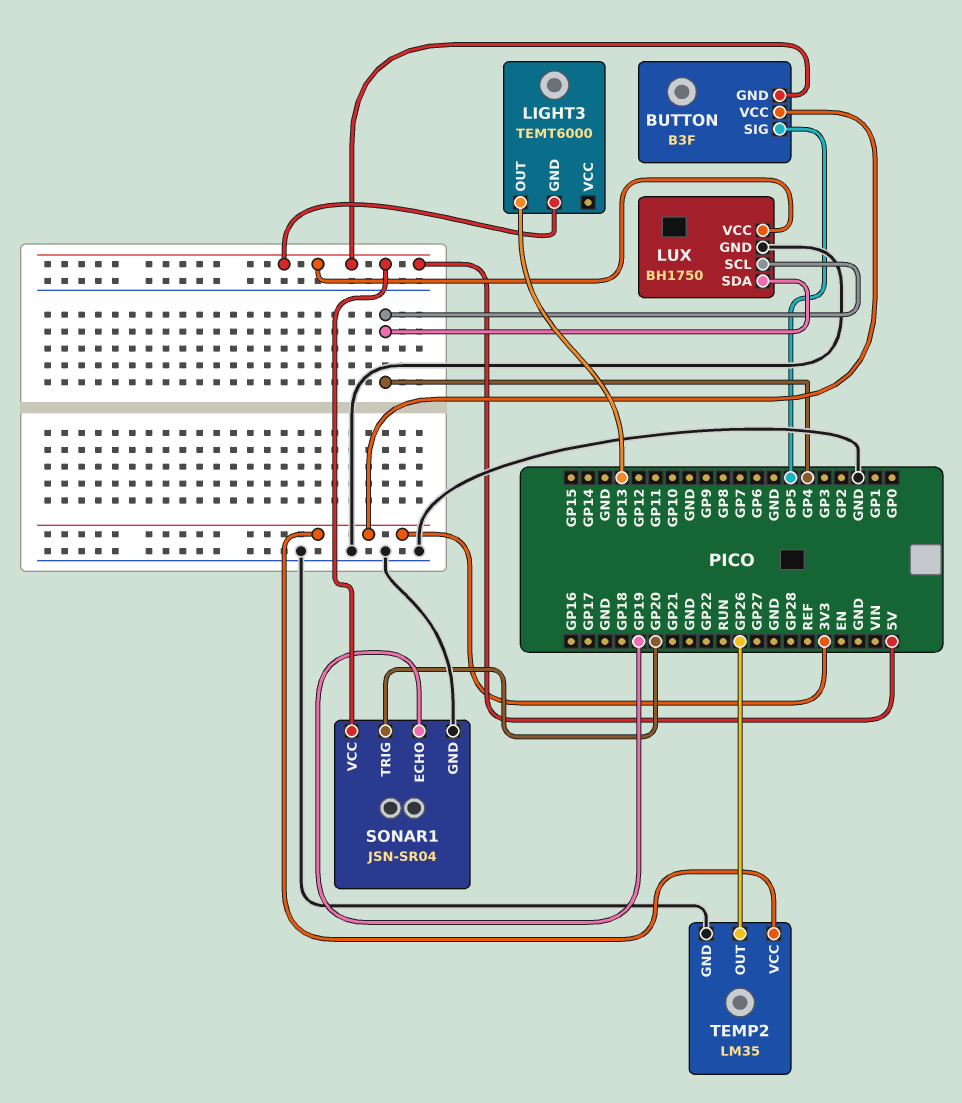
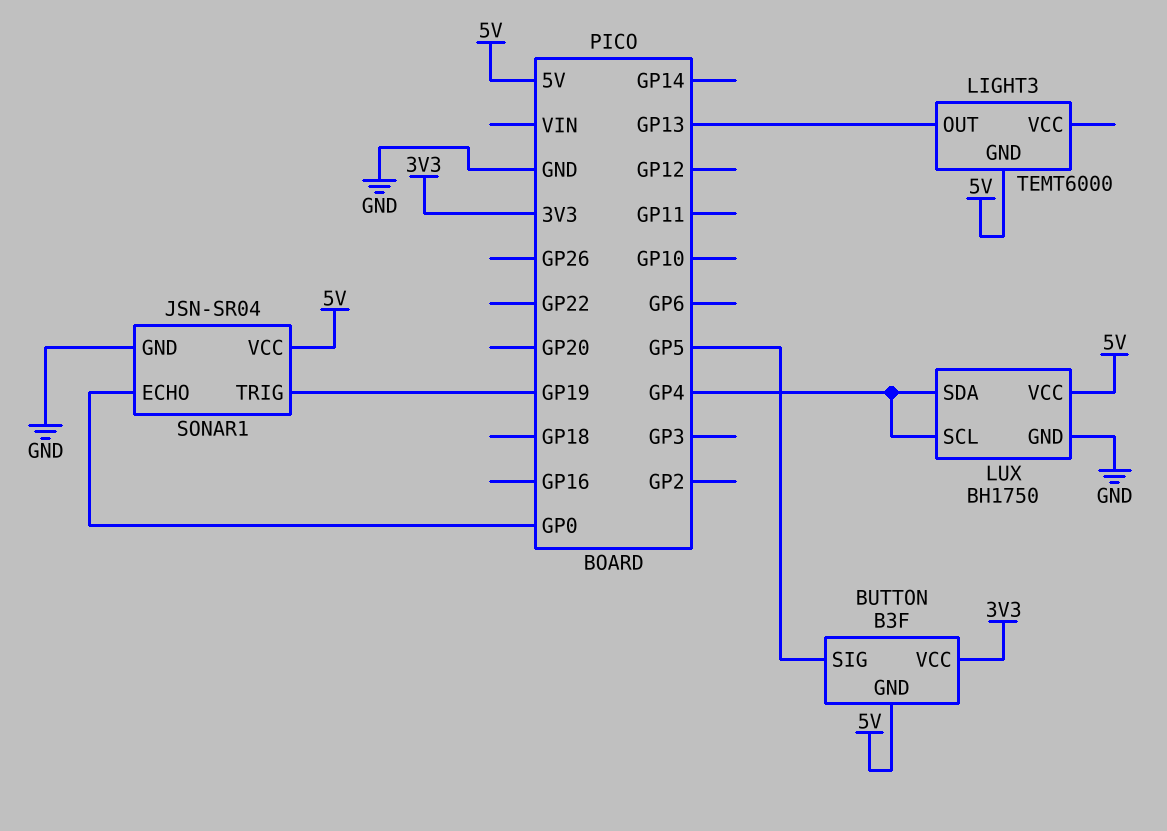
SONAR1 pin ECHO: GP19 -> GP0
SONAR1 pin TRIG: GP20 -> GP19
TEMP2: LM35 -> none
TEMP2 pin GND: GND -> none
TEMP2 pin OUT: GP26 -> none
TEMP2 pin VCC: 3V3 -> none

